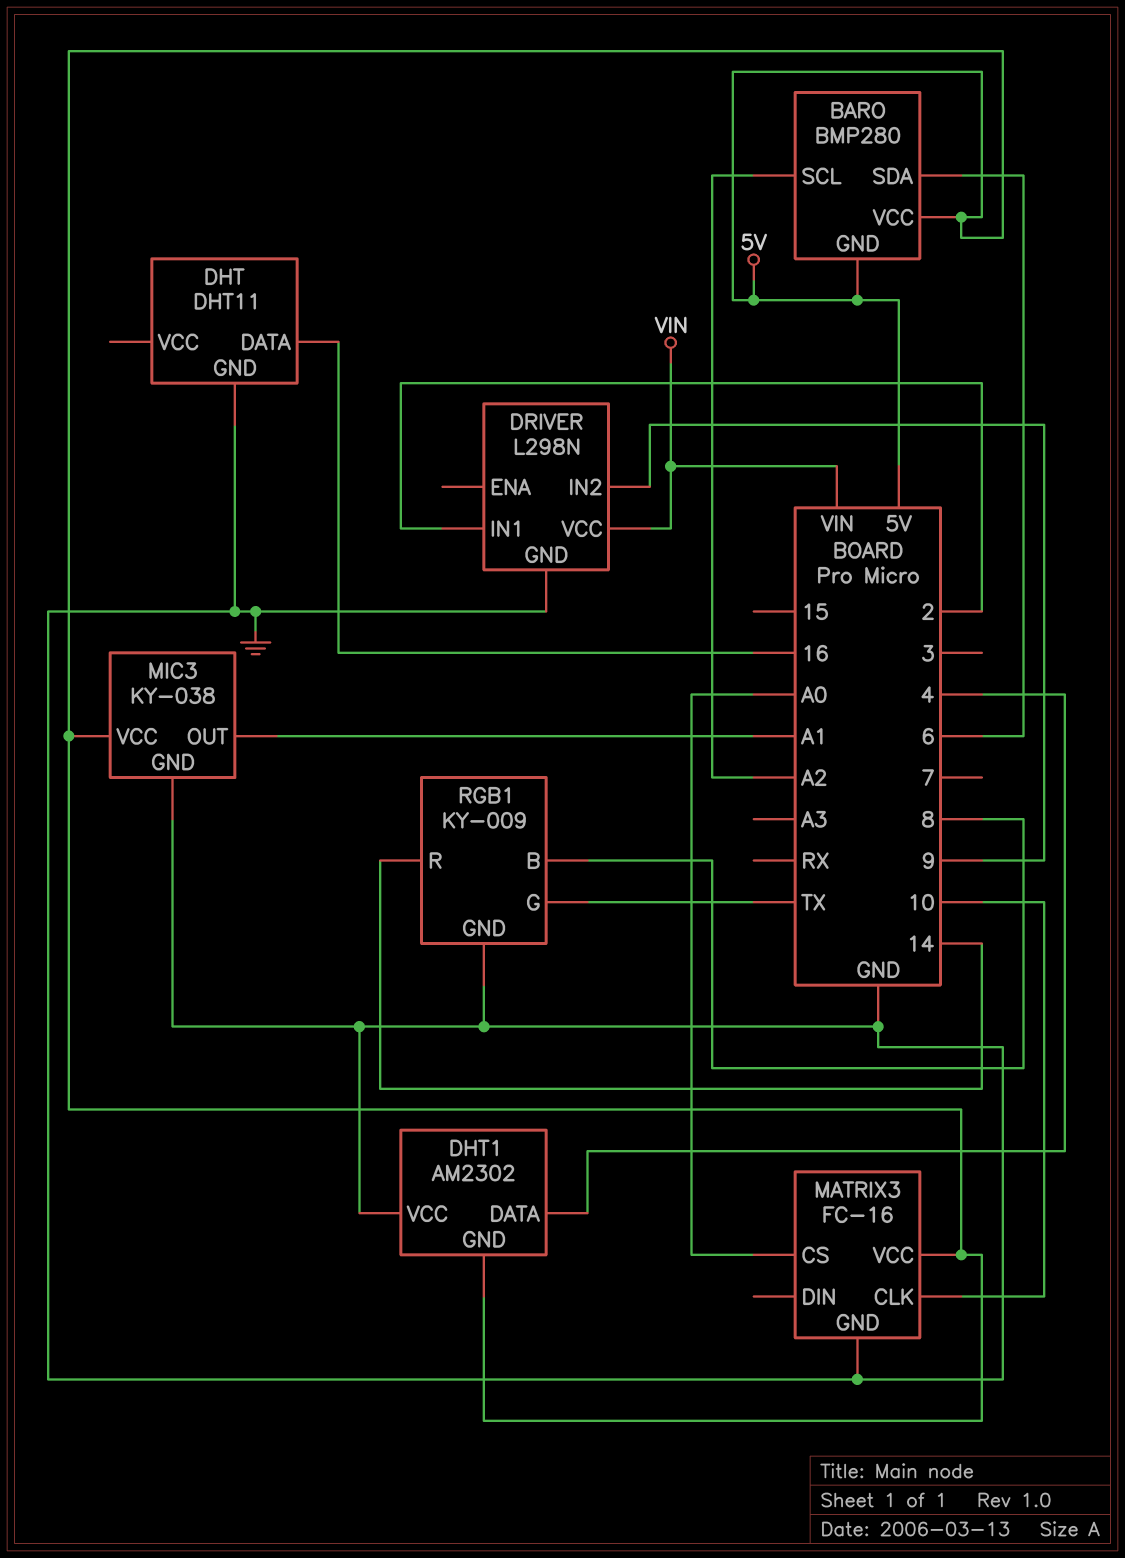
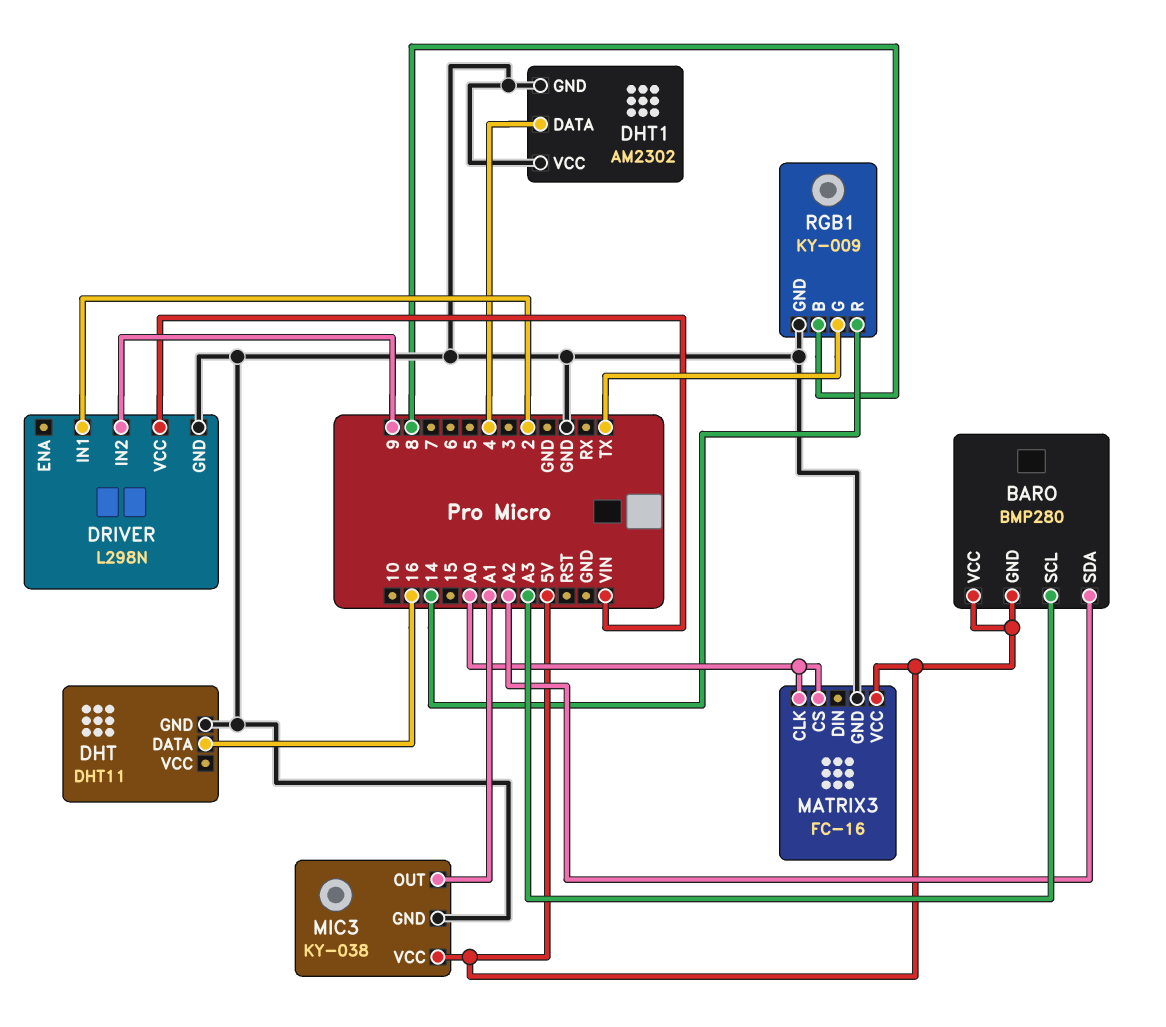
BARO pin SCL: A2 -> A3
BARO pin SDA: 6 -> A2
DHT1 pin GND: 5V -> GND
MATRIX3 pin CLK: 10 -> A0

